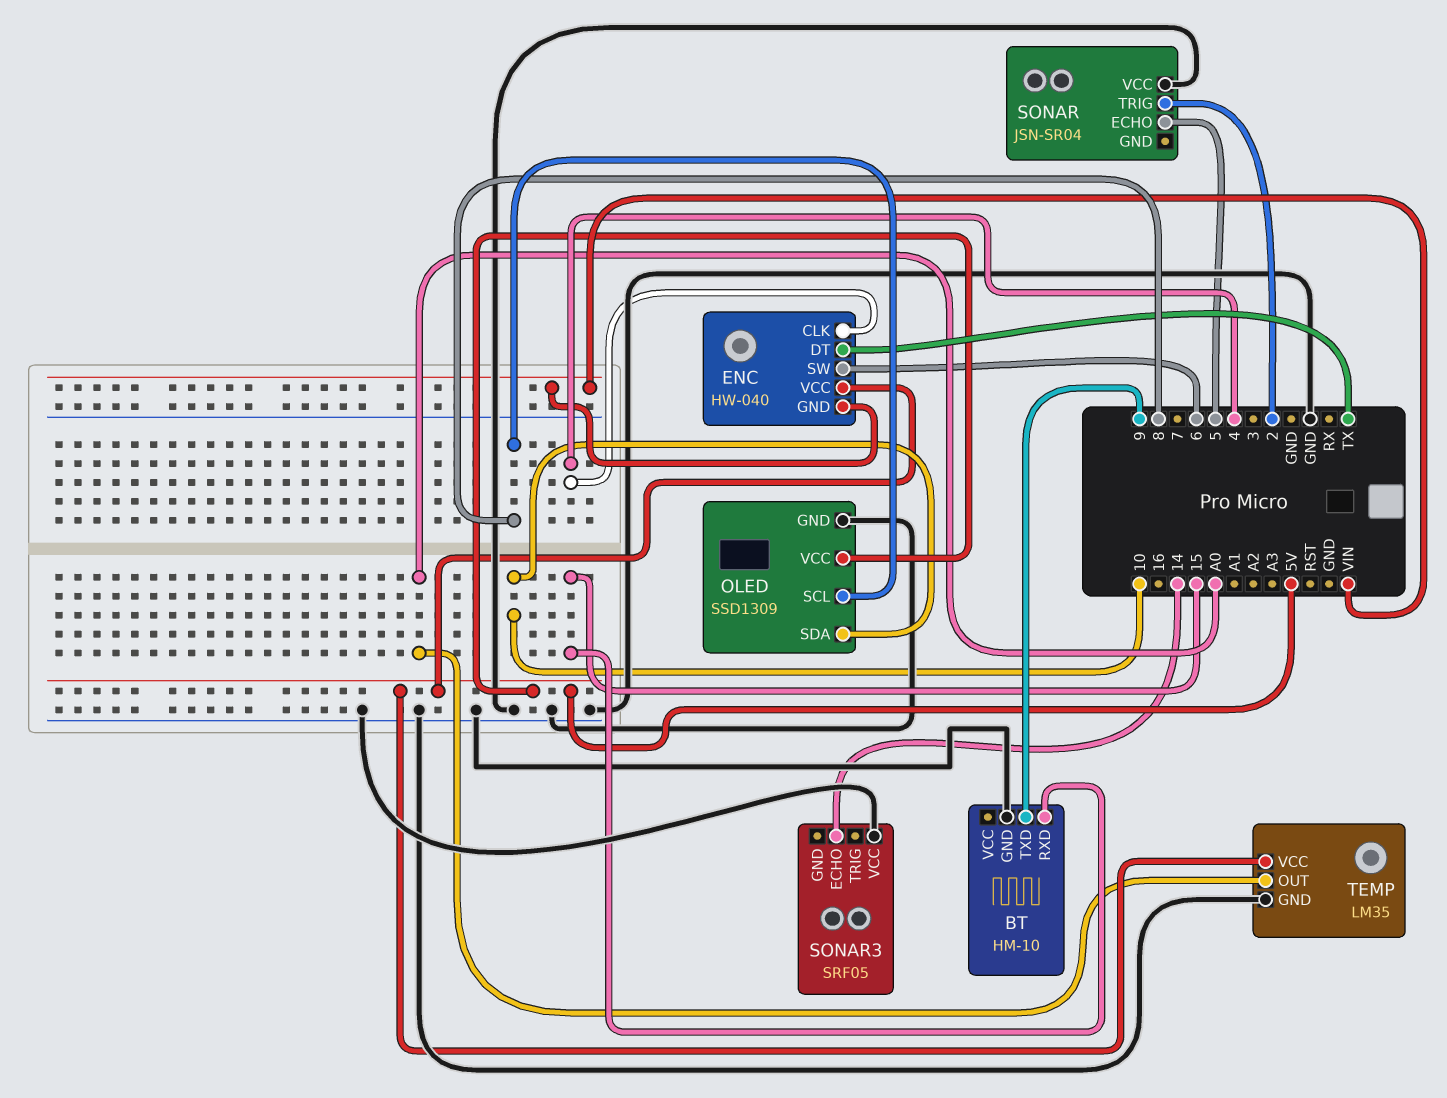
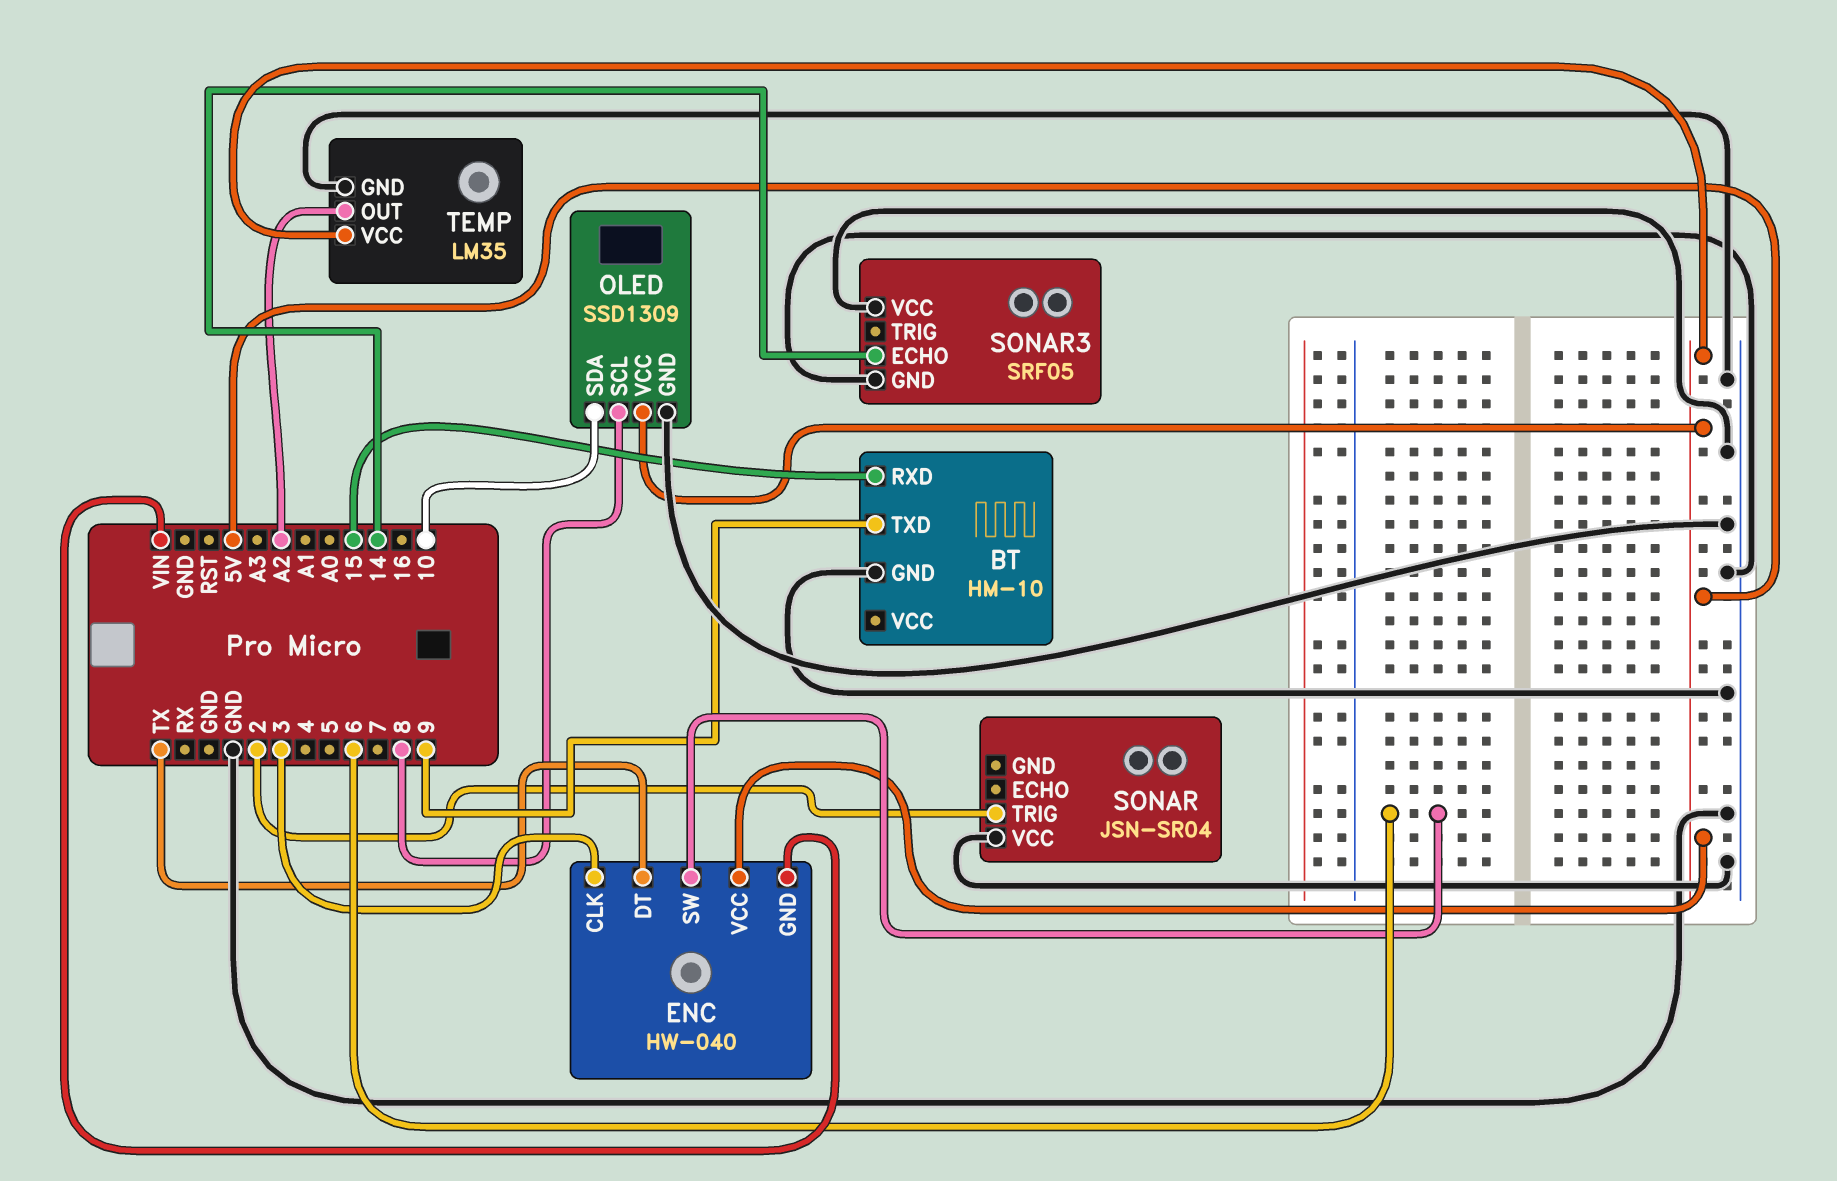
ENC pin CLK: 4 -> 3
SONAR pin ECHO: 5 -> none
SONAR3 pin GND: none -> GND
TEMP pin OUT: A0 -> A2

